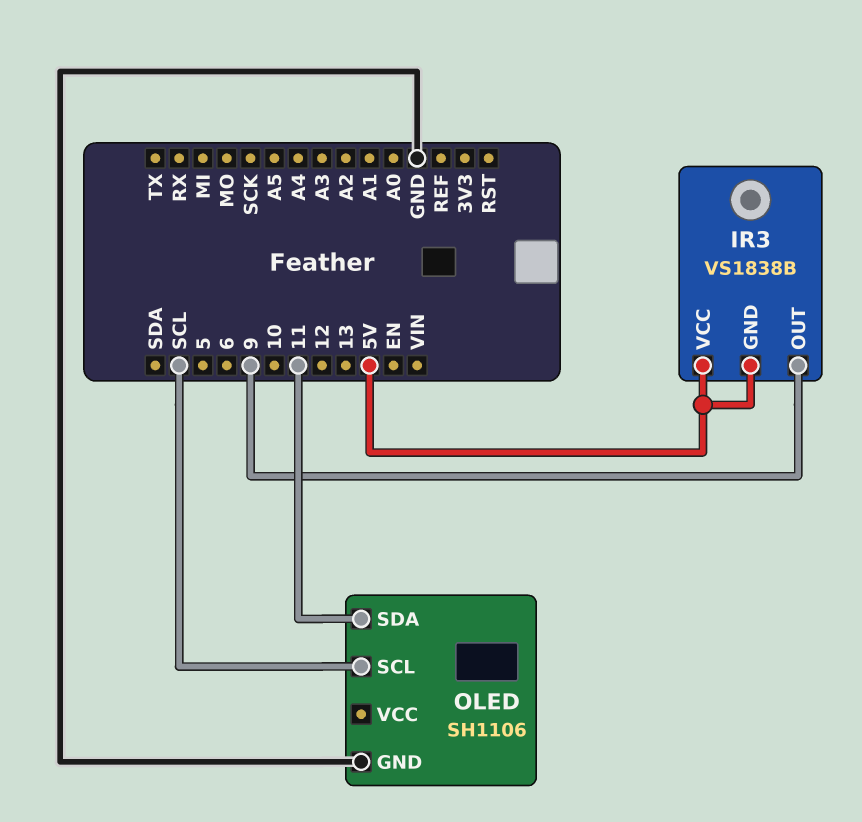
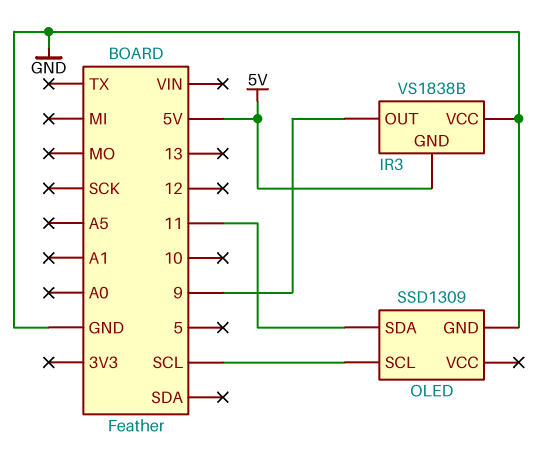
IR3 pin VCC: 5V -> GND
OLED: SH1106 -> SSD1309

